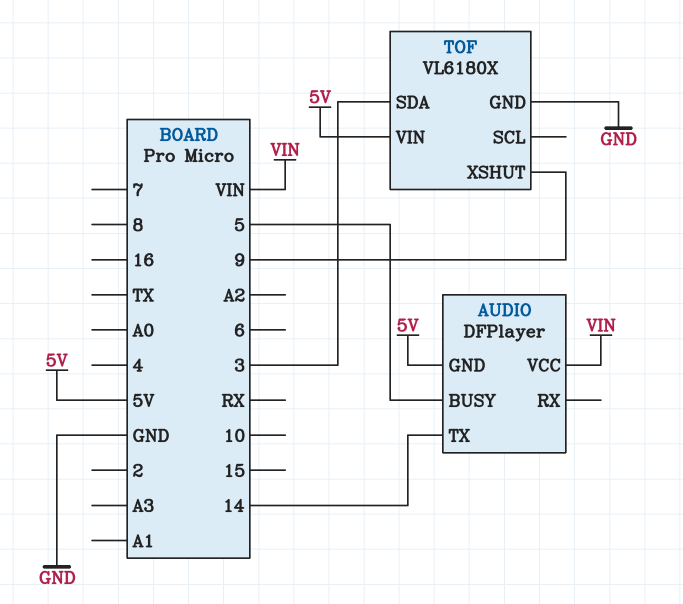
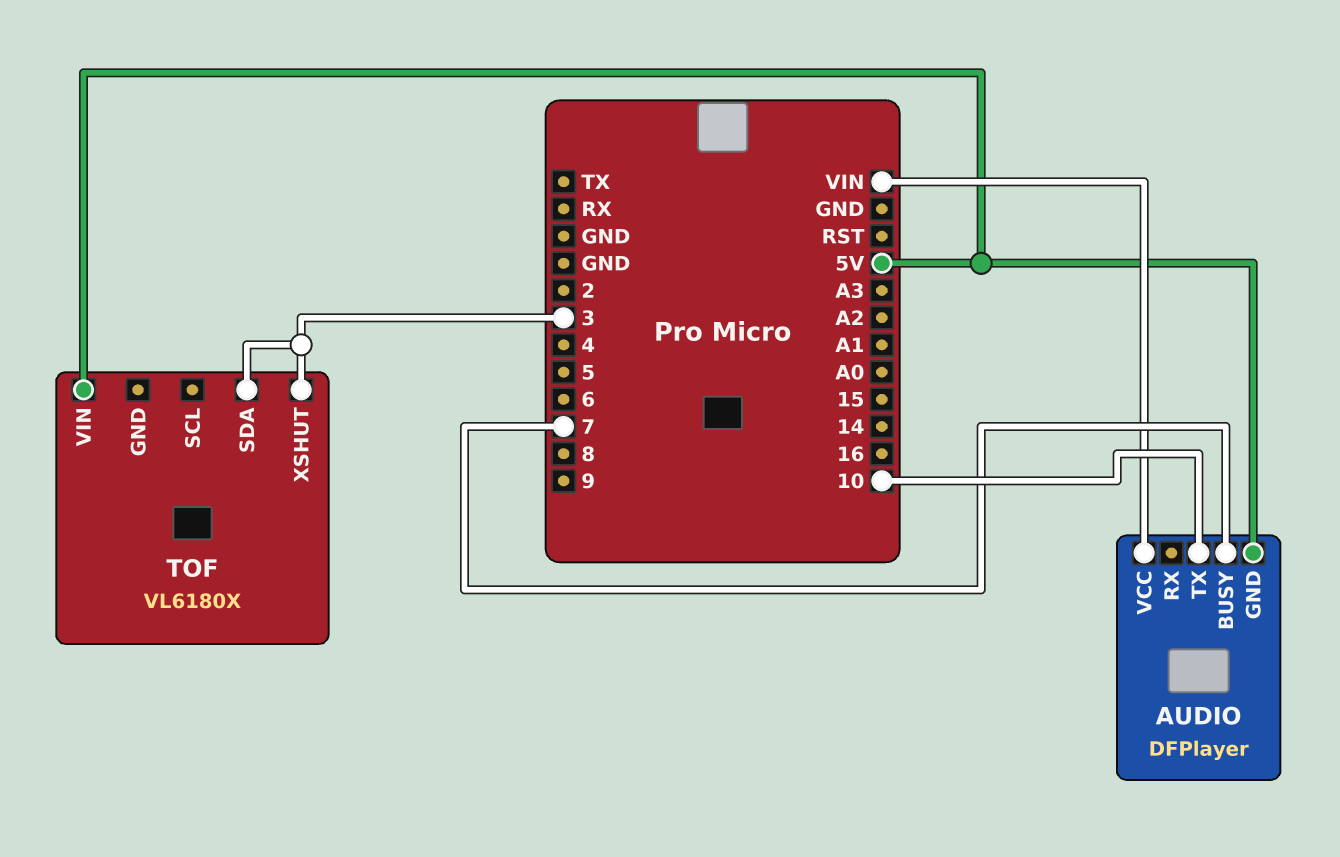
AUDIO pin BUSY: 5 -> 7
AUDIO pin TX: 14 -> 10
TOF pin GND: GND -> none
TOF pin XSHUT: 9 -> 3

